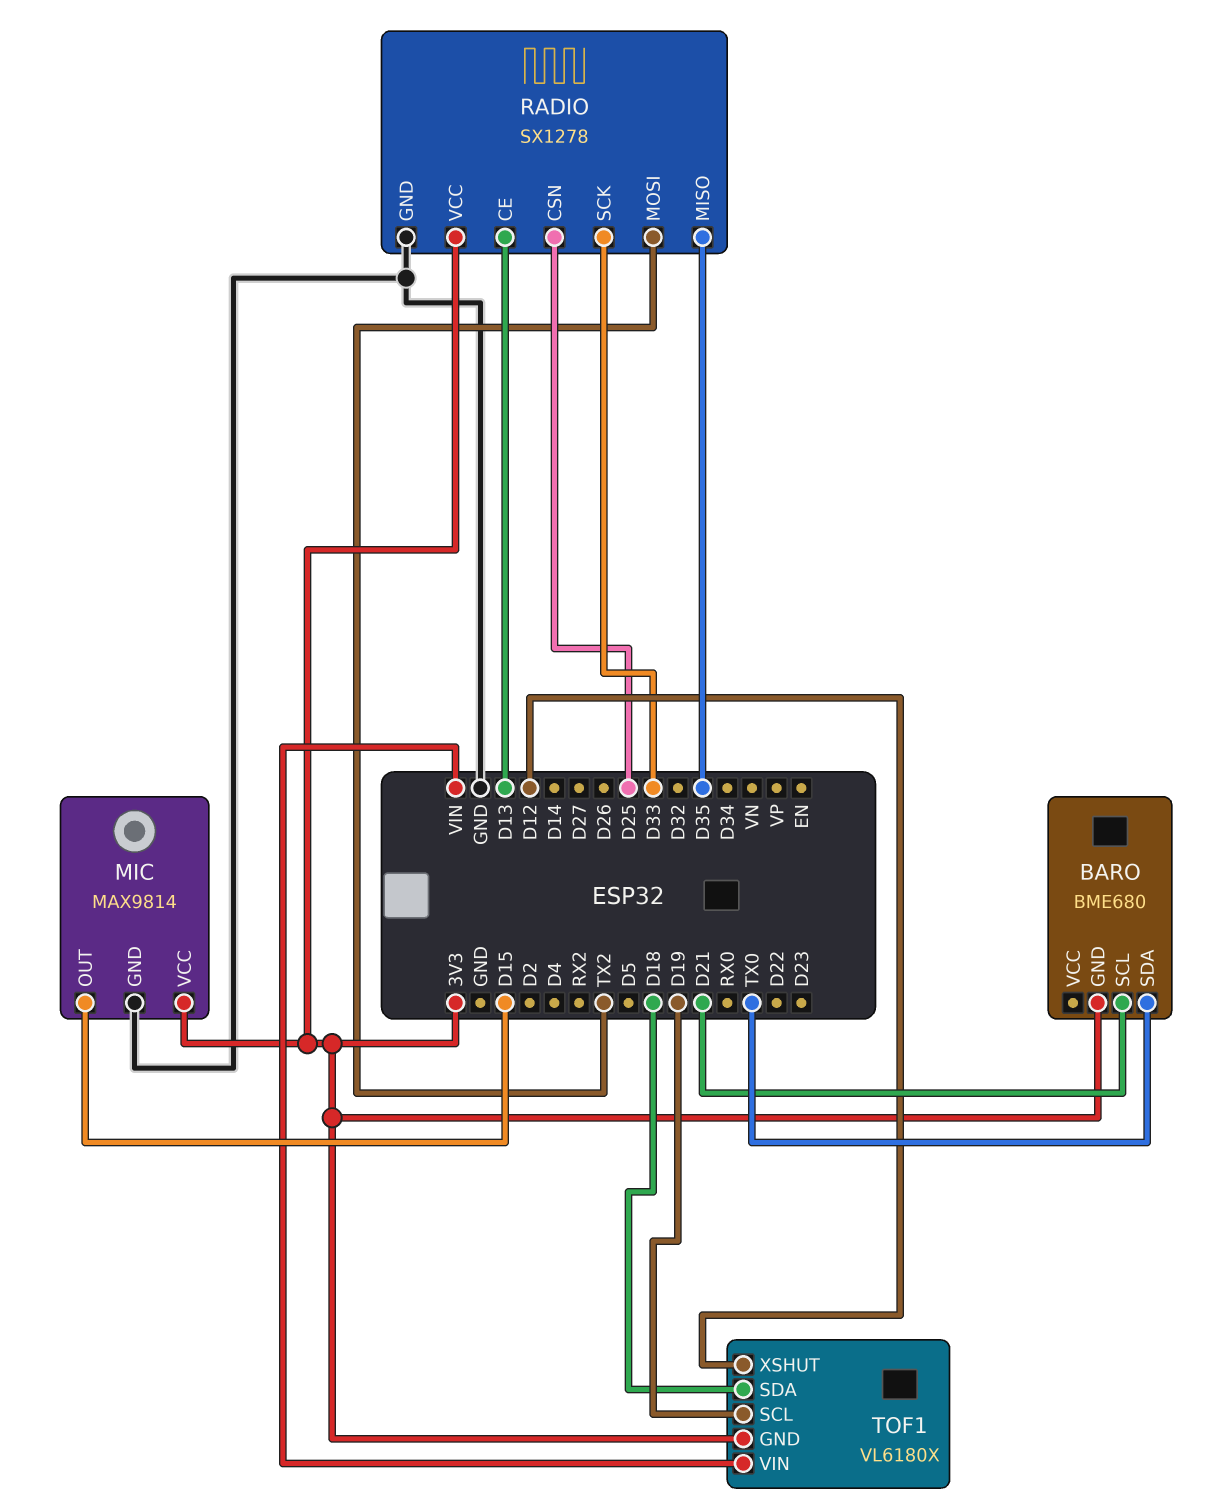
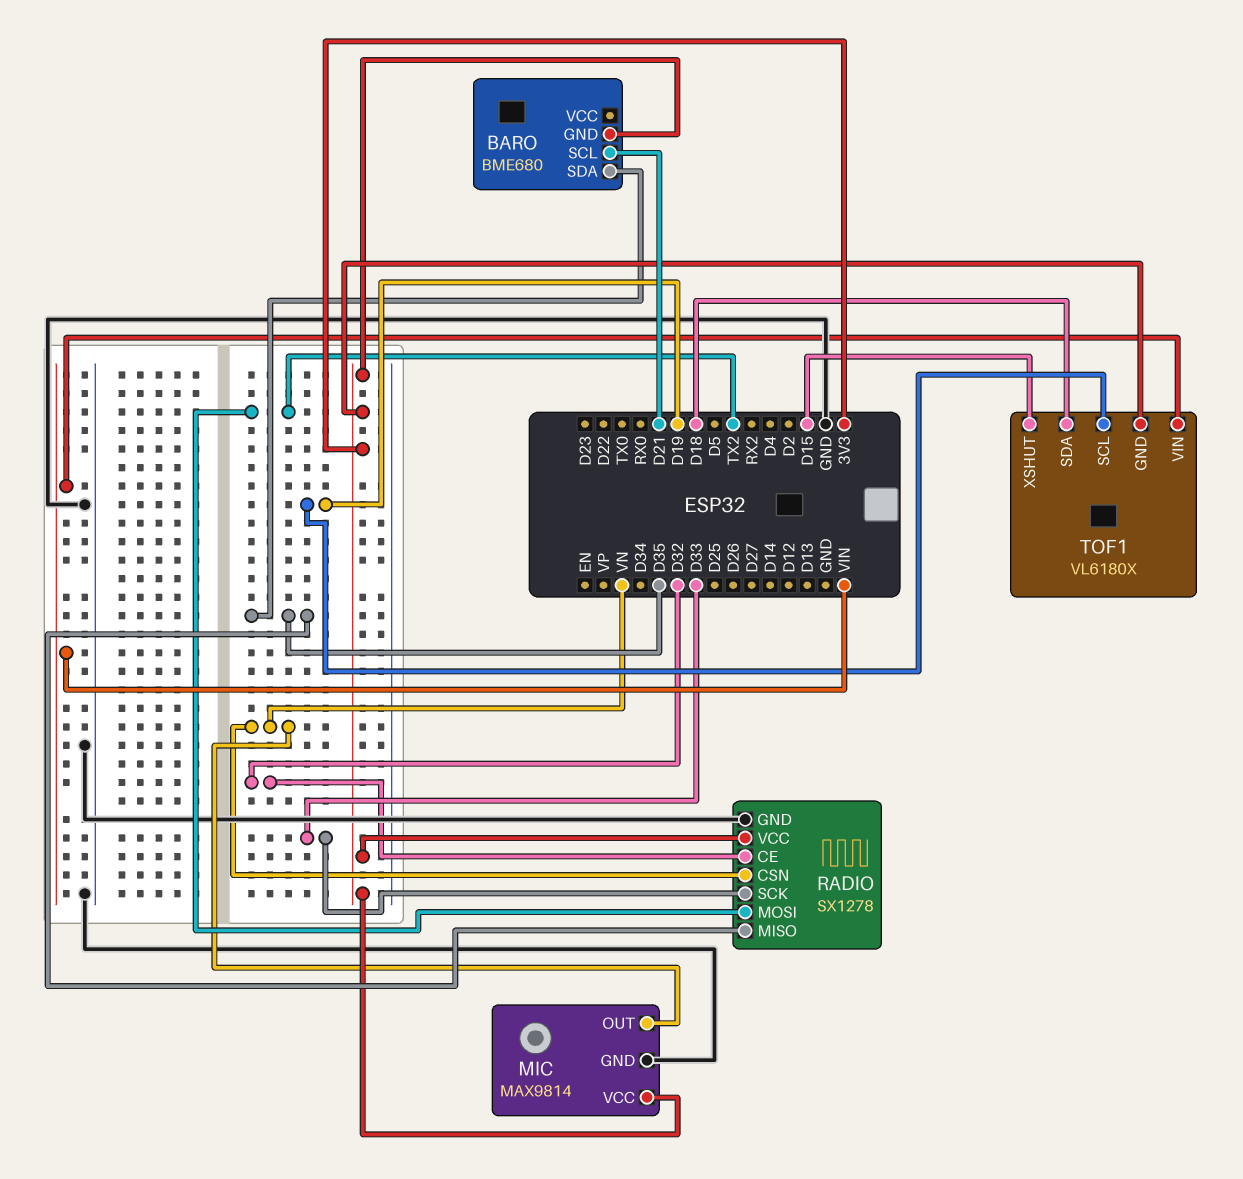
BARO pin SDA: TX0 -> D35
MIC pin OUT: D15 -> VN
RADIO pin CE: D13 -> D32
RADIO pin CSN: D25 -> VN
TOF1 pin XSHUT: D12 -> D15

